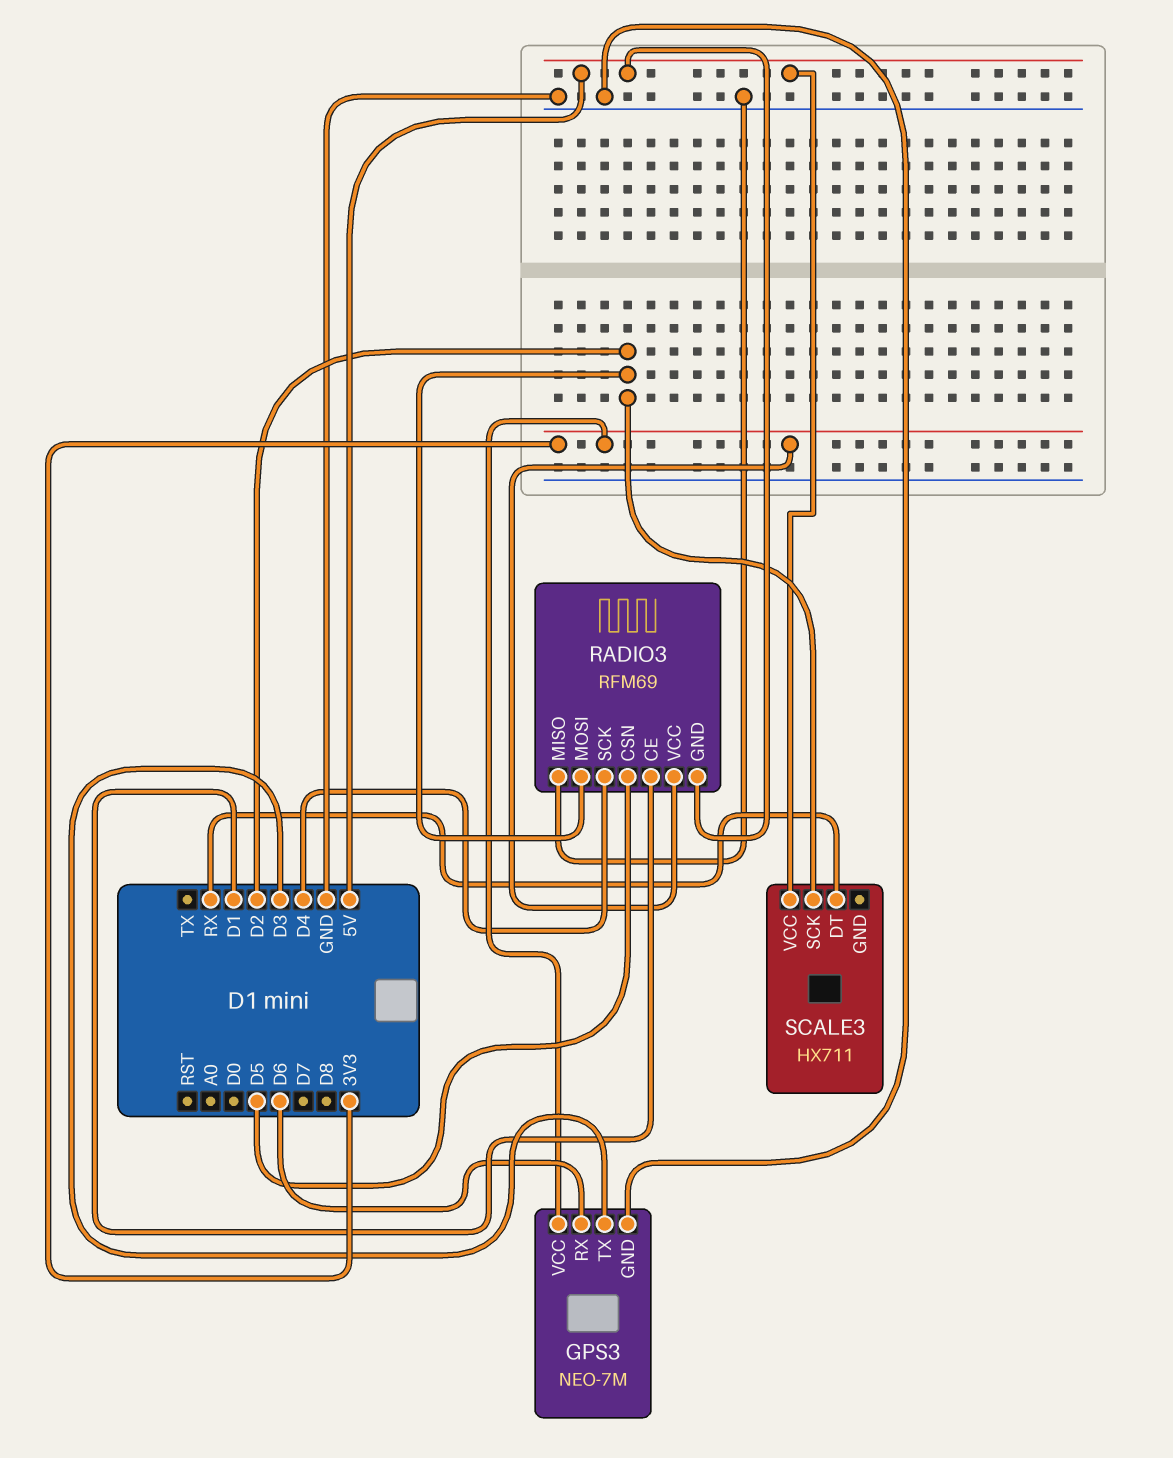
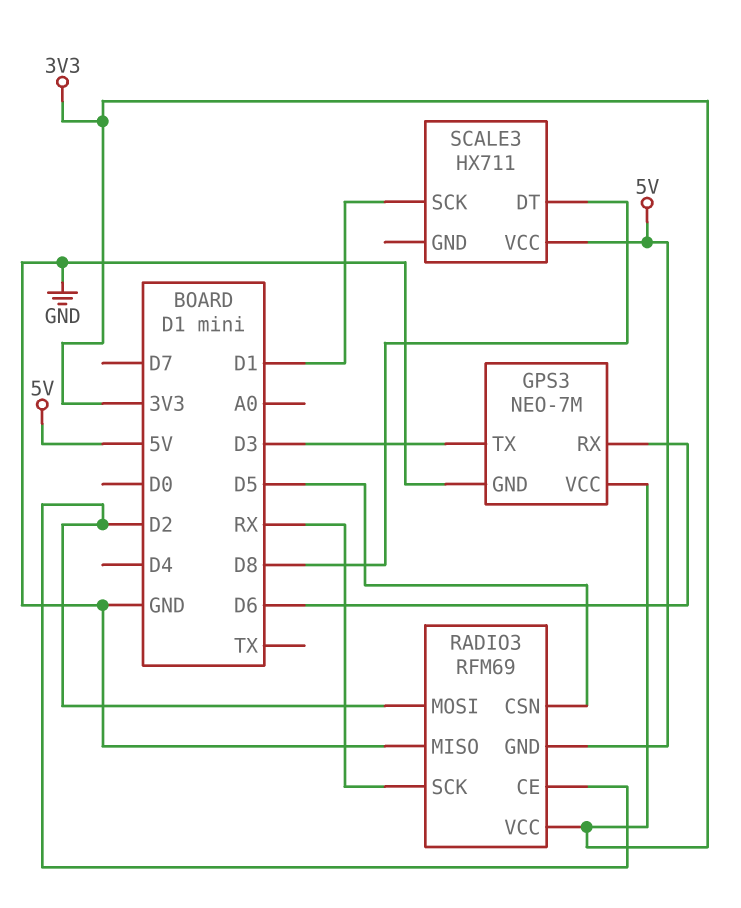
RADIO3 pin CE: D1 -> D2
RADIO3 pin SCK: D4 -> RX
SCALE3 pin DT: RX -> D8
SCALE3 pin SCK: D2 -> D1

